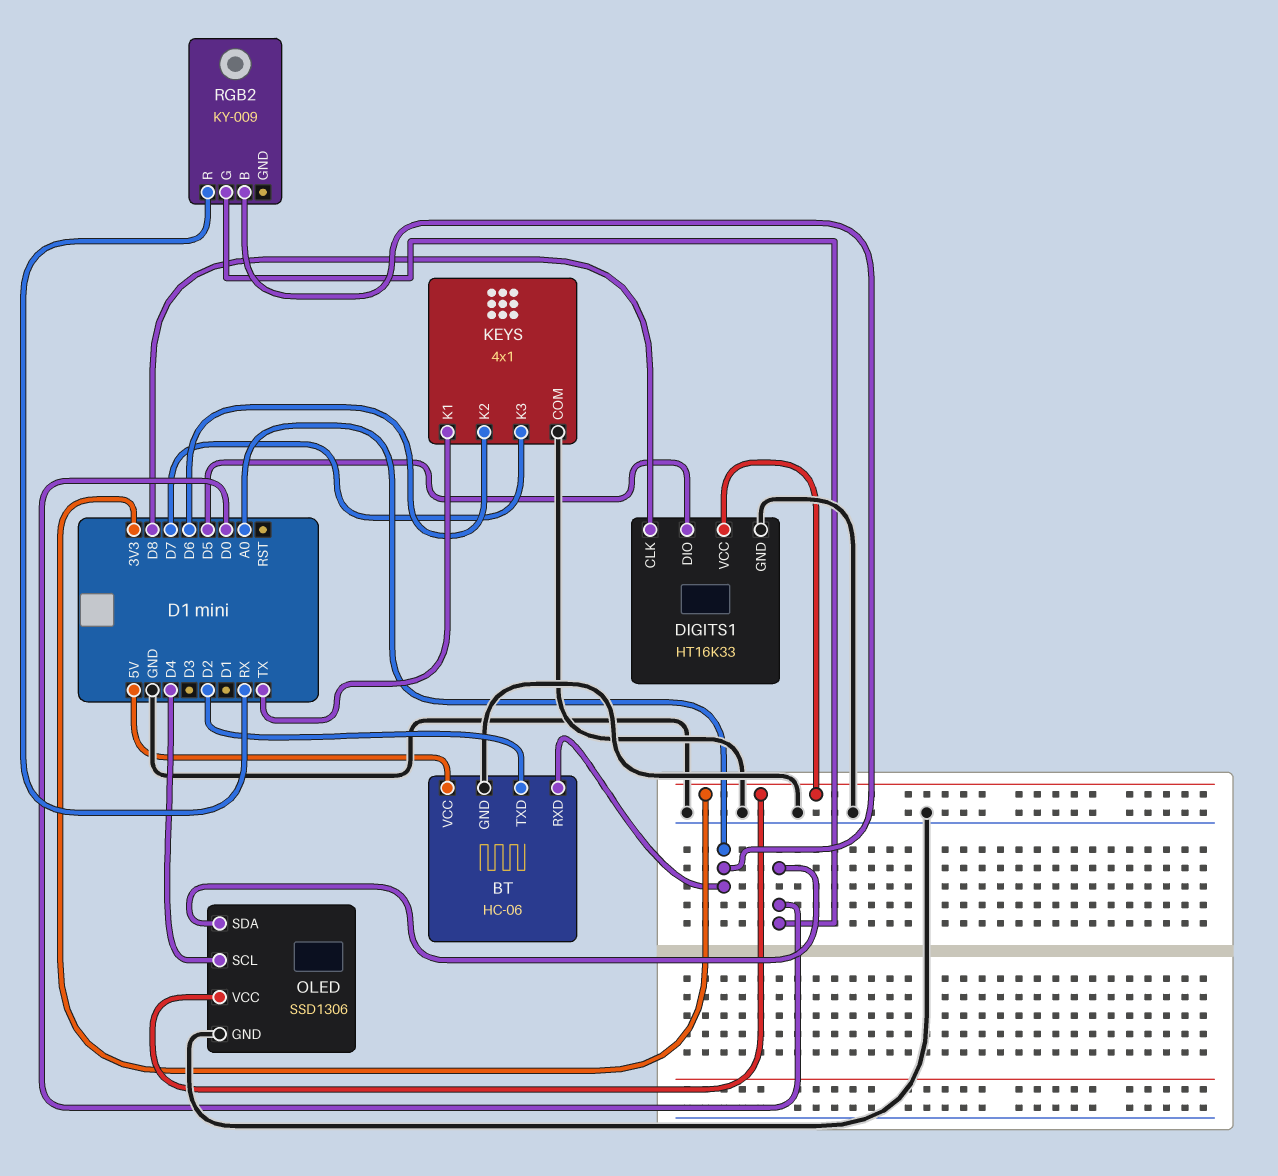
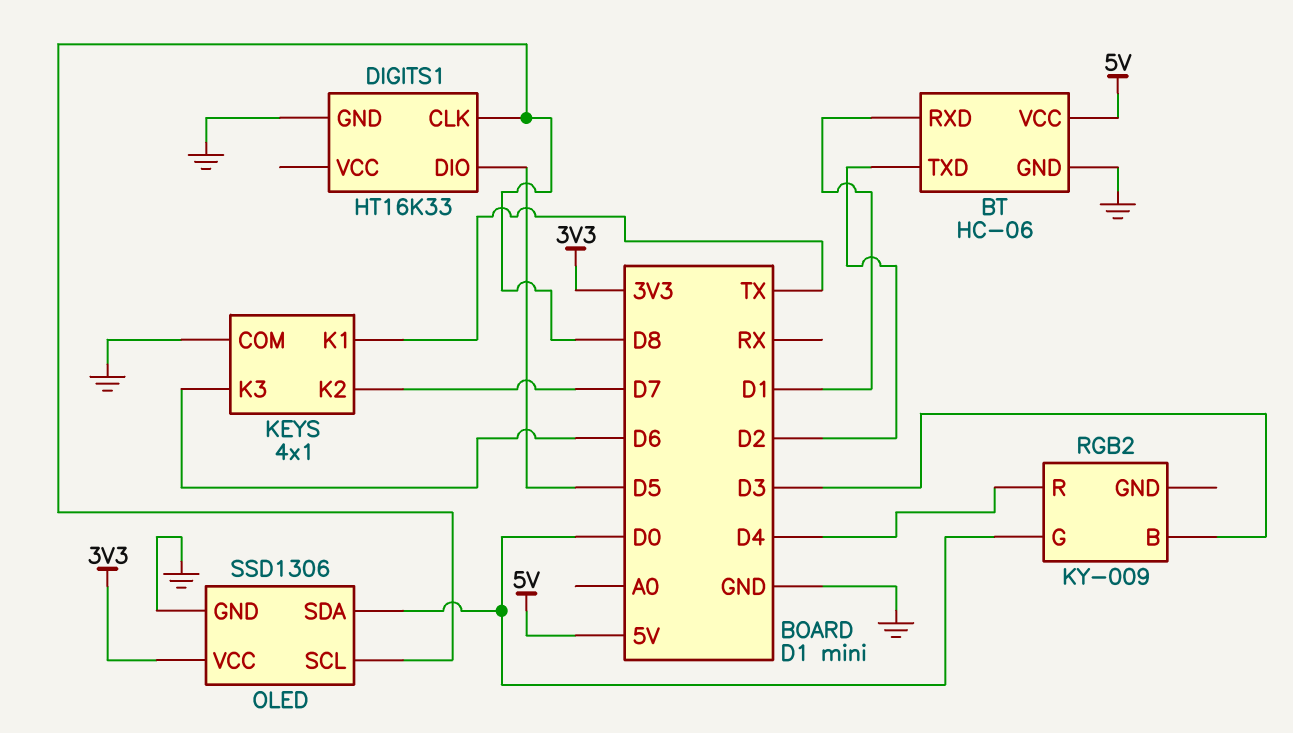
BT pin RXD: A0 -> D1
DIGITS1 pin VCC: 3V3 -> none
KEYS pin K2: D6 -> D7
KEYS pin K3: D7 -> D6
OLED pin SCL: D4 -> D8
RGB2 pin B: A0 -> D3
RGB2 pin R: RX -> D4

